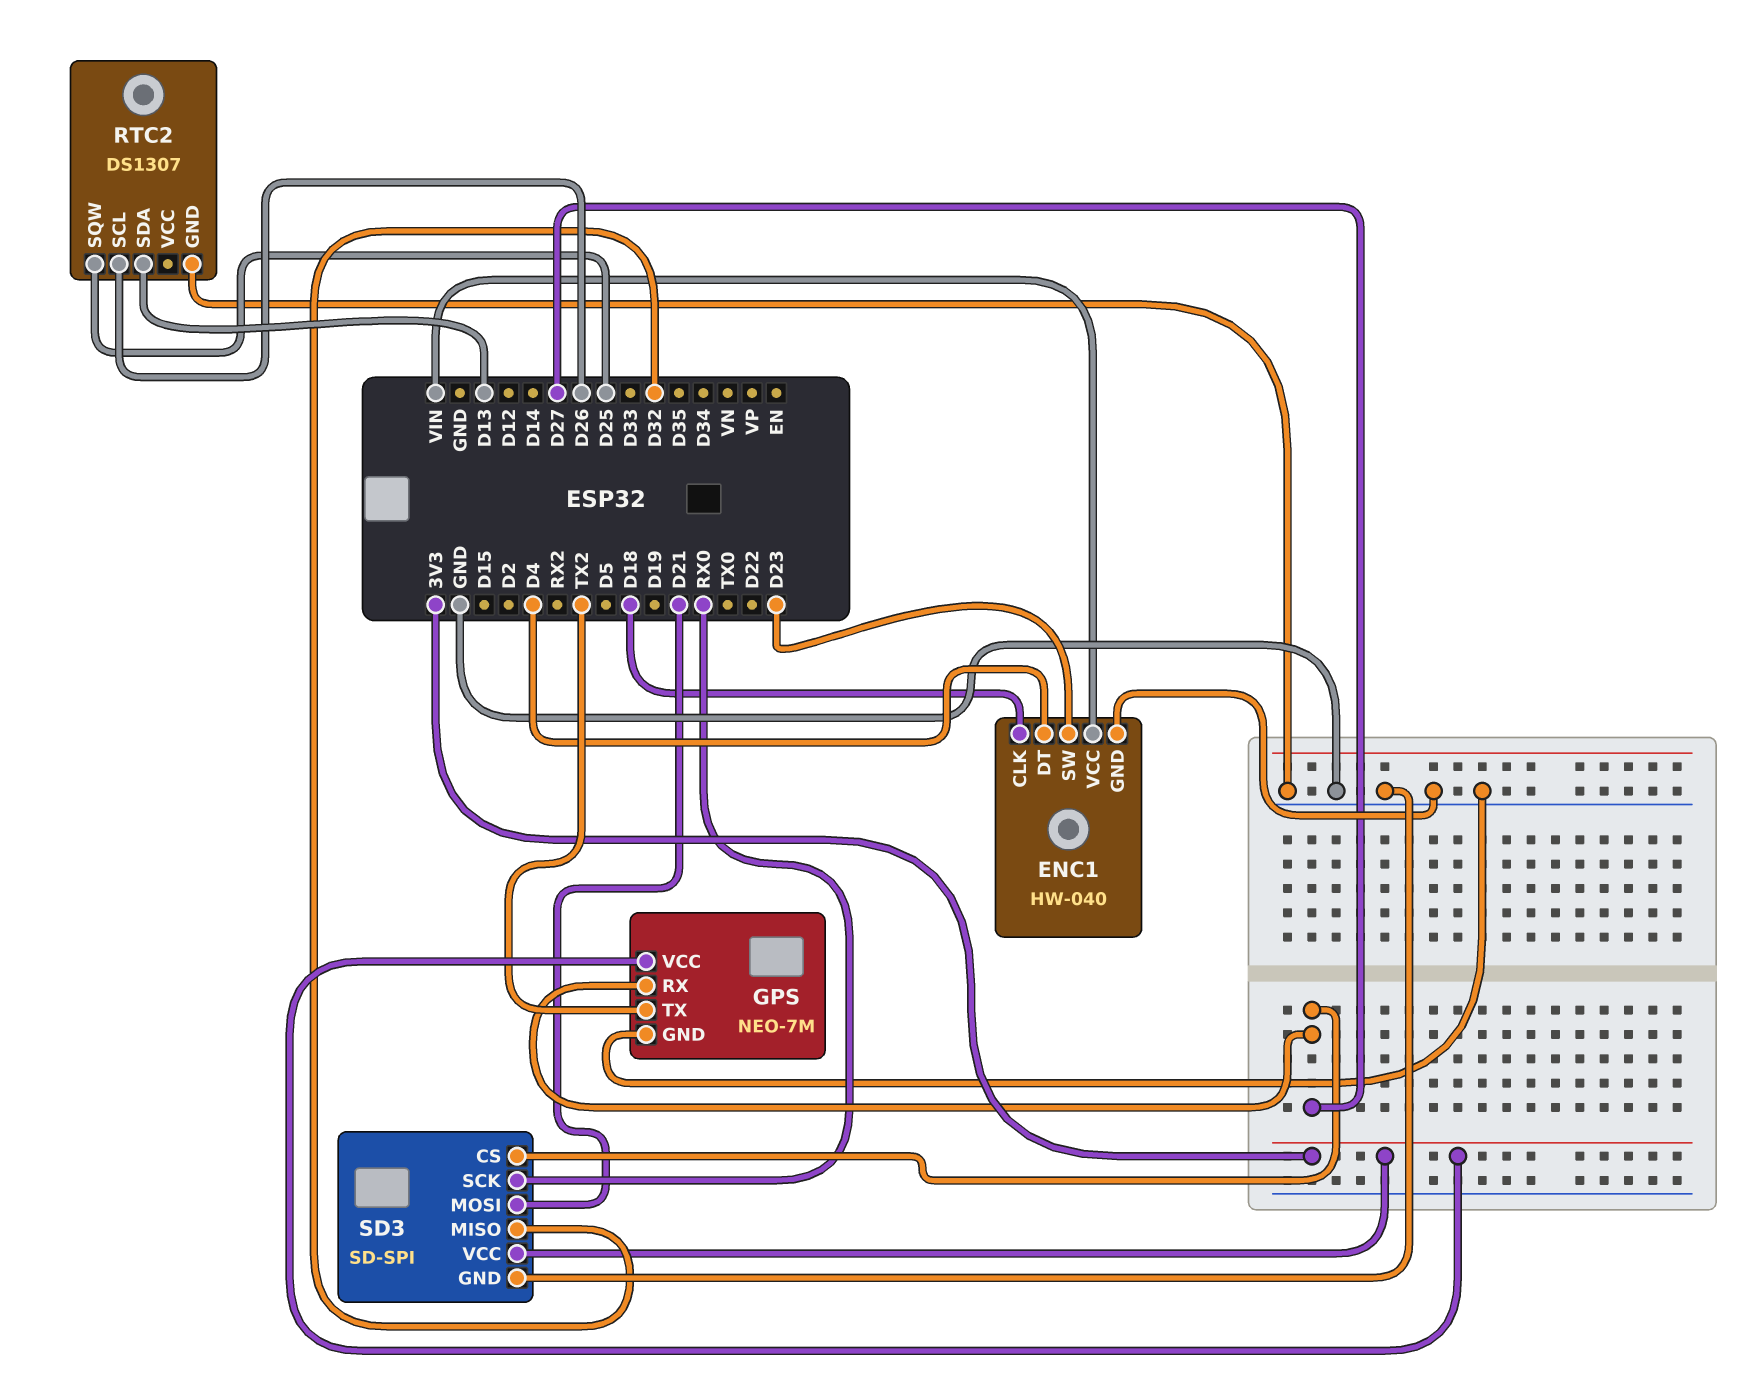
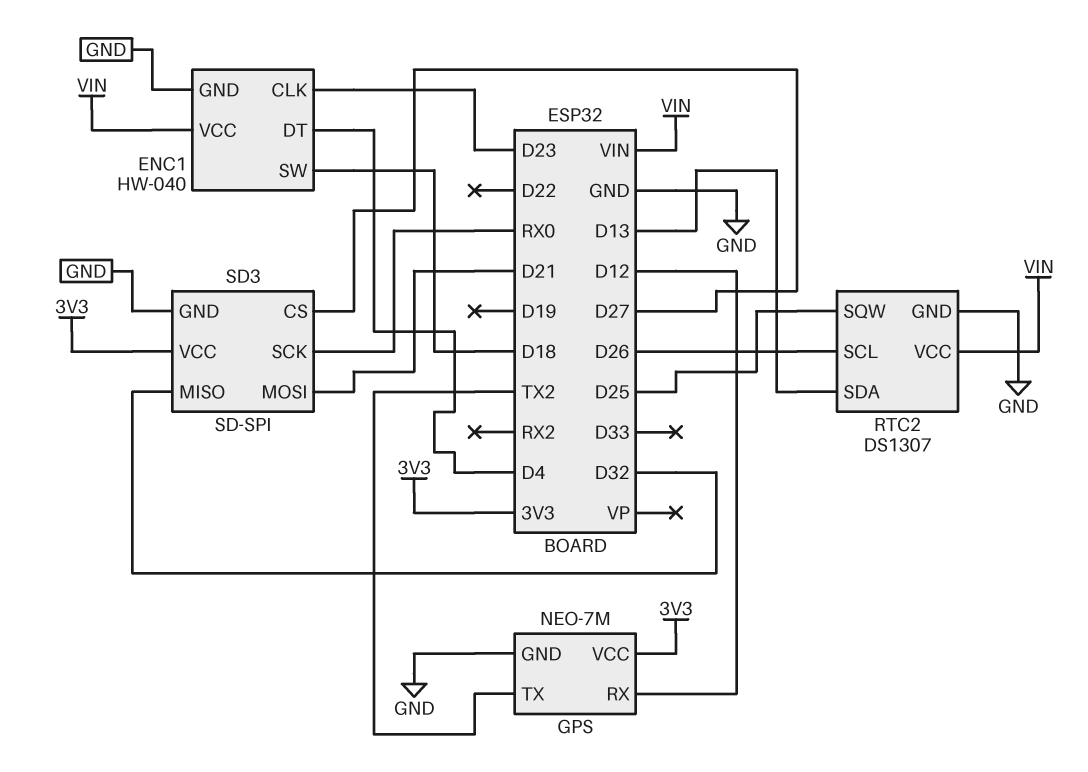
ENC1 pin CLK: D18 -> D23
ENC1 pin SW: D23 -> D18
GPS pin RX: D27 -> D12
RTC2 pin VCC: none -> VIN

